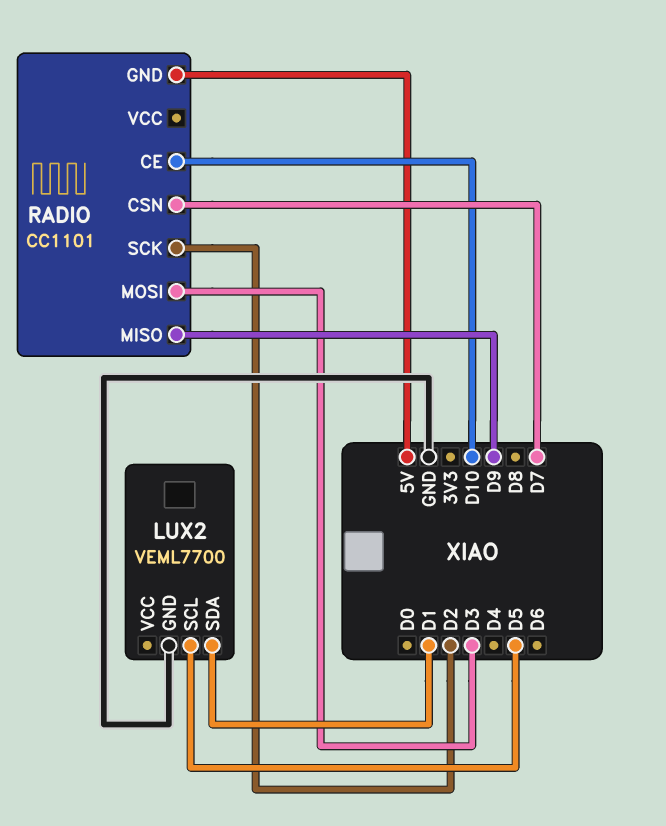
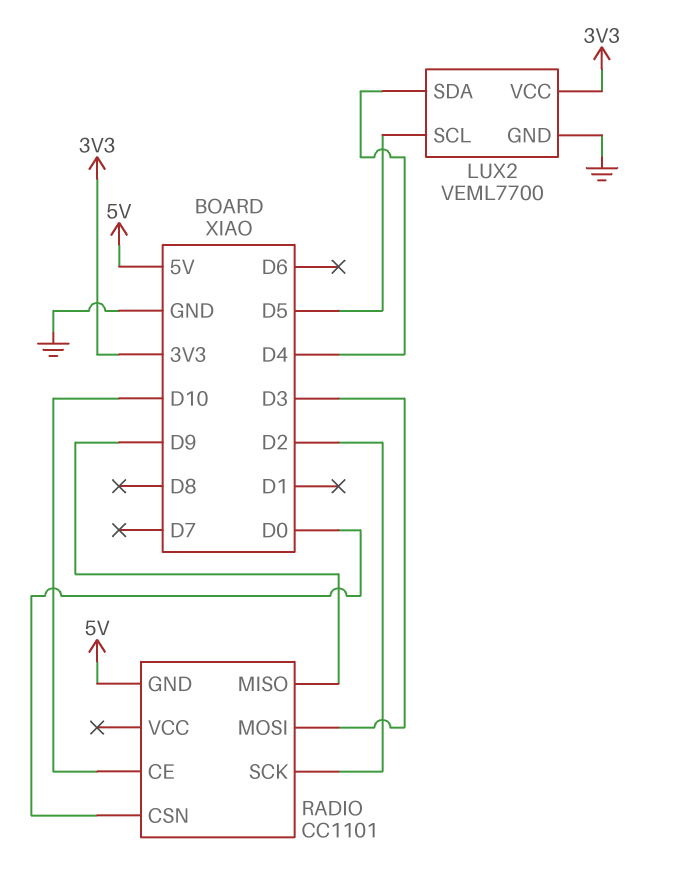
LUX2 pin SDA: D1 -> D4
LUX2 pin VCC: none -> 3V3
RADIO pin CSN: D7 -> D0

